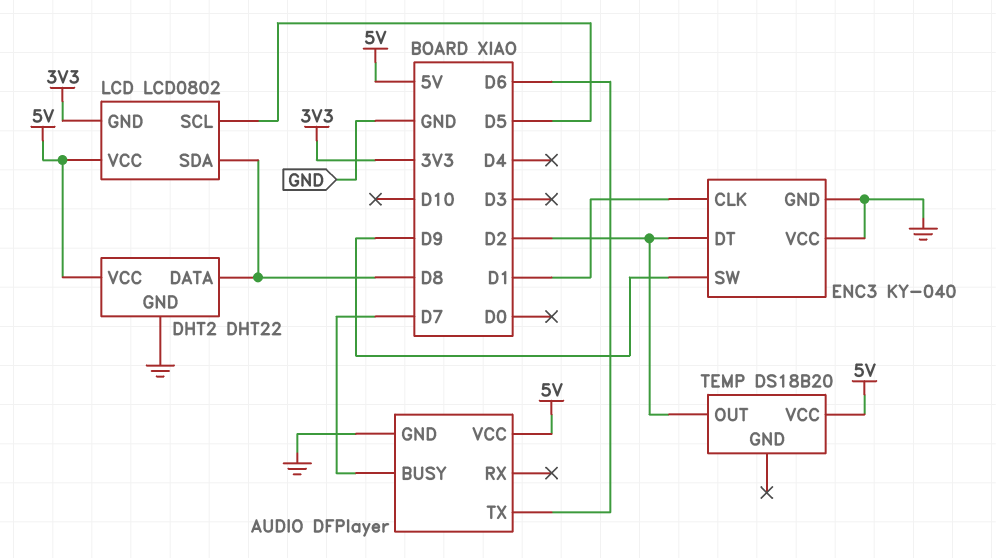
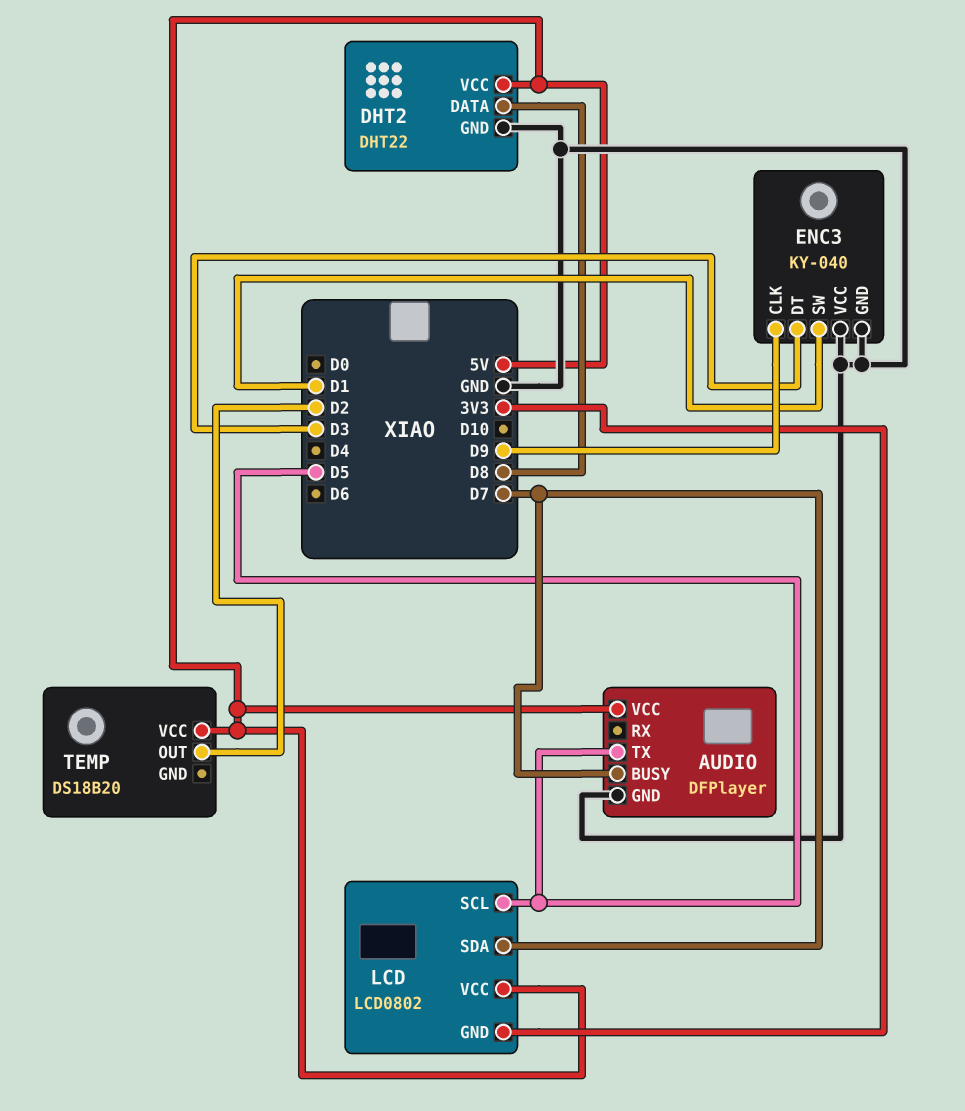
AUDIO pin TX: D6 -> D5
ENC3 pin CLK: D1 -> D9
ENC3 pin DT: D2 -> D3
ENC3 pin SW: D9 -> D1
LCD pin SDA: D8 -> D7

